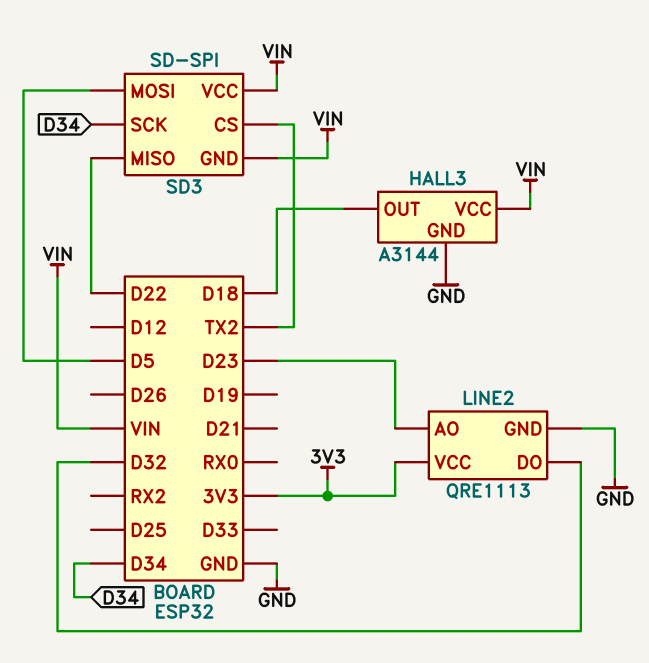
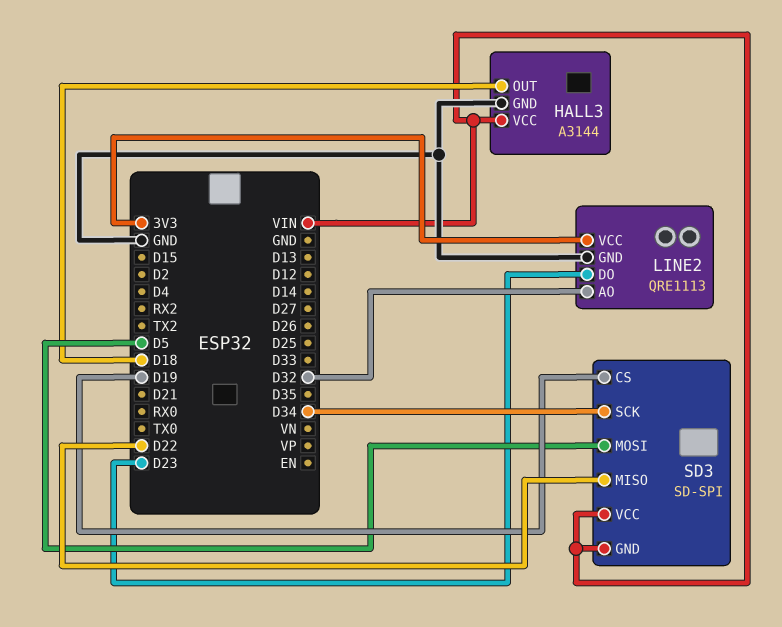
LINE2 pin AO: D23 -> D32
LINE2 pin DO: D32 -> D23
SD3 pin CS: TX2 -> D19

